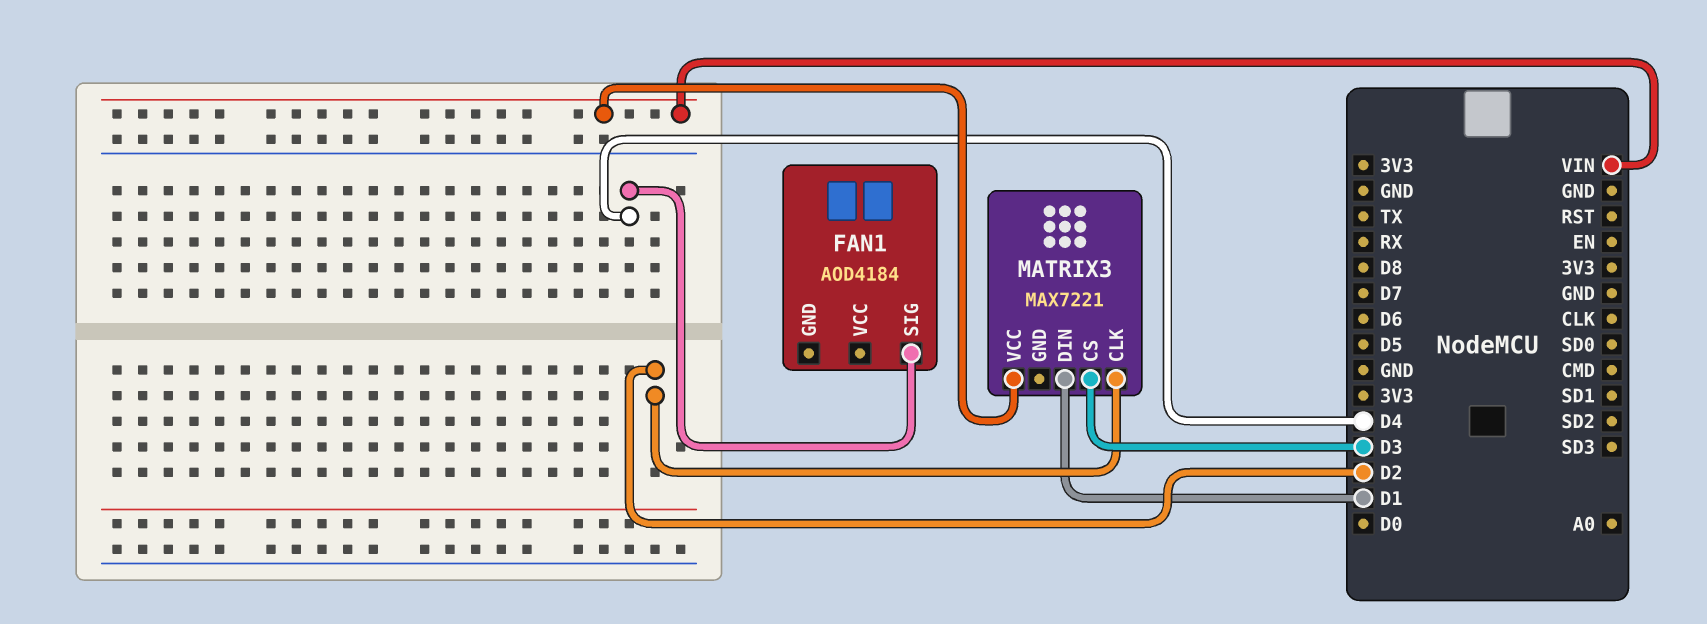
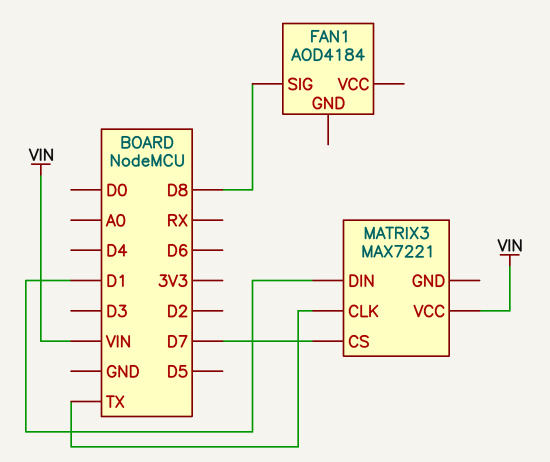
FAN1 pin SIG: D4 -> D8
MATRIX3 pin CLK: D2 -> TX
MATRIX3 pin CS: D3 -> D7

